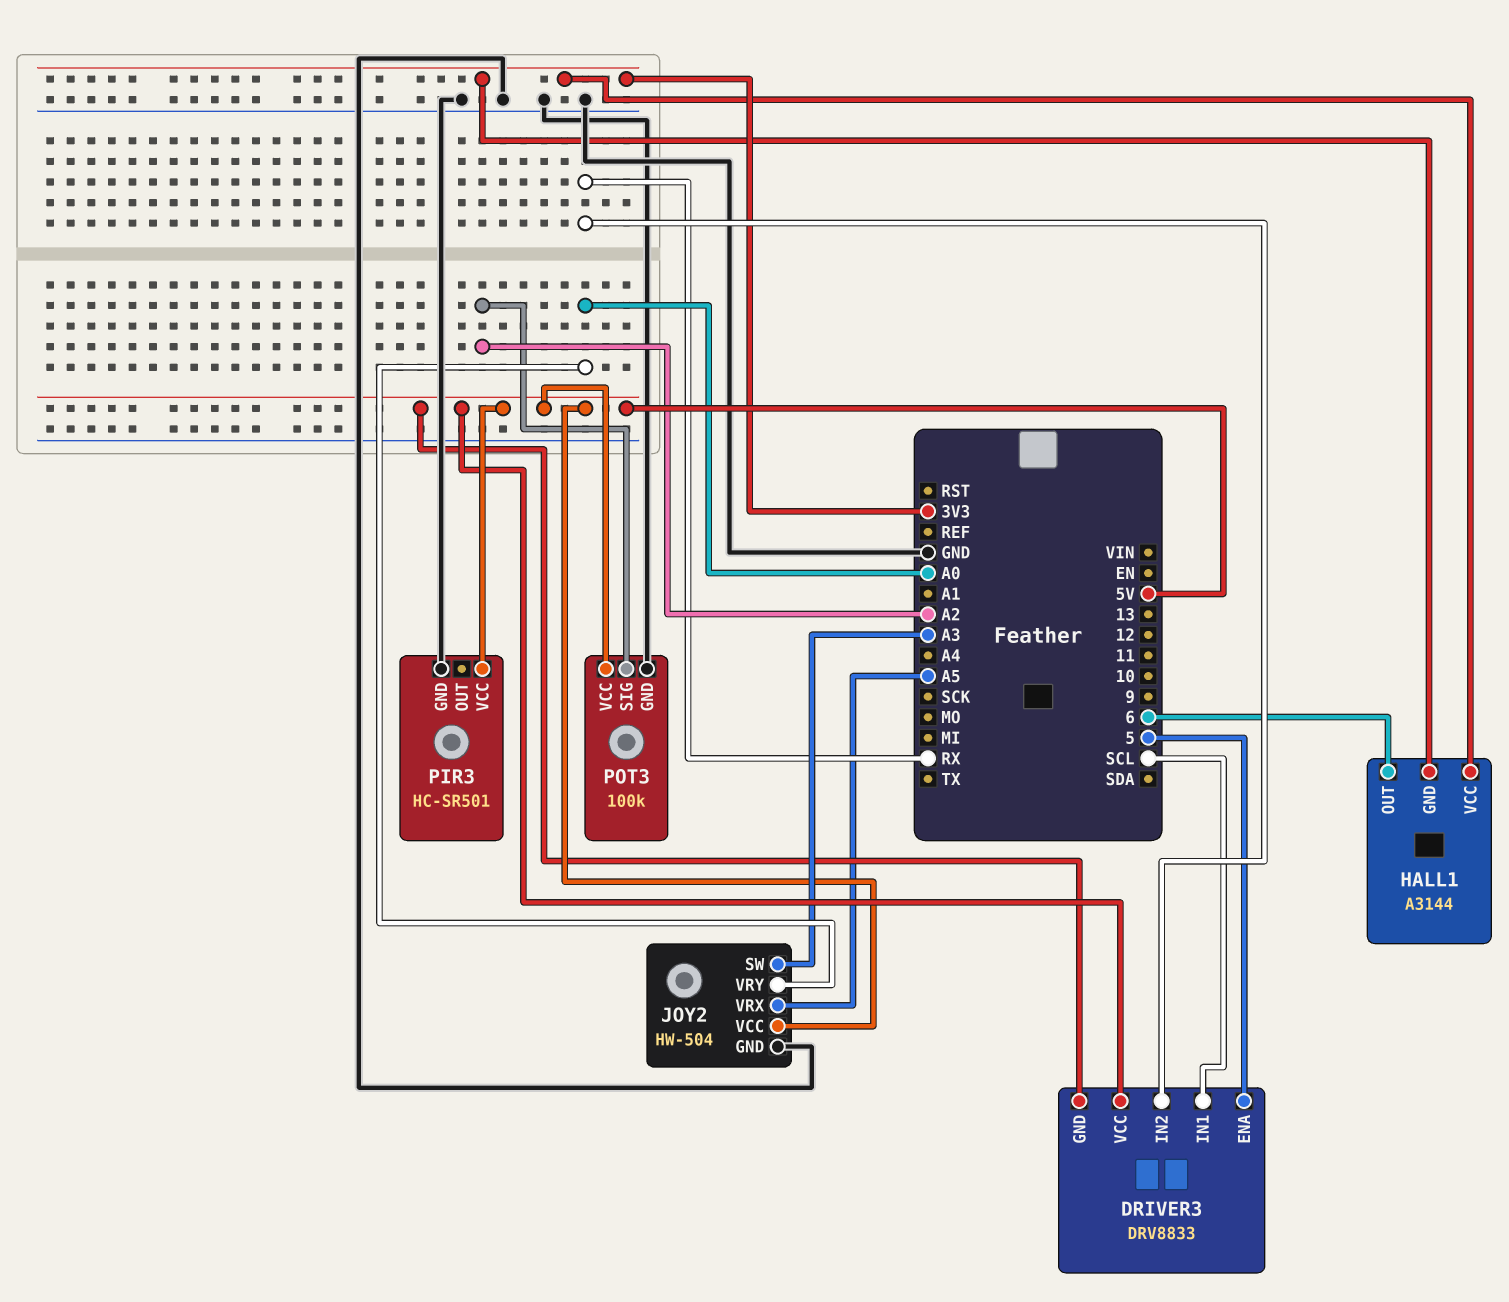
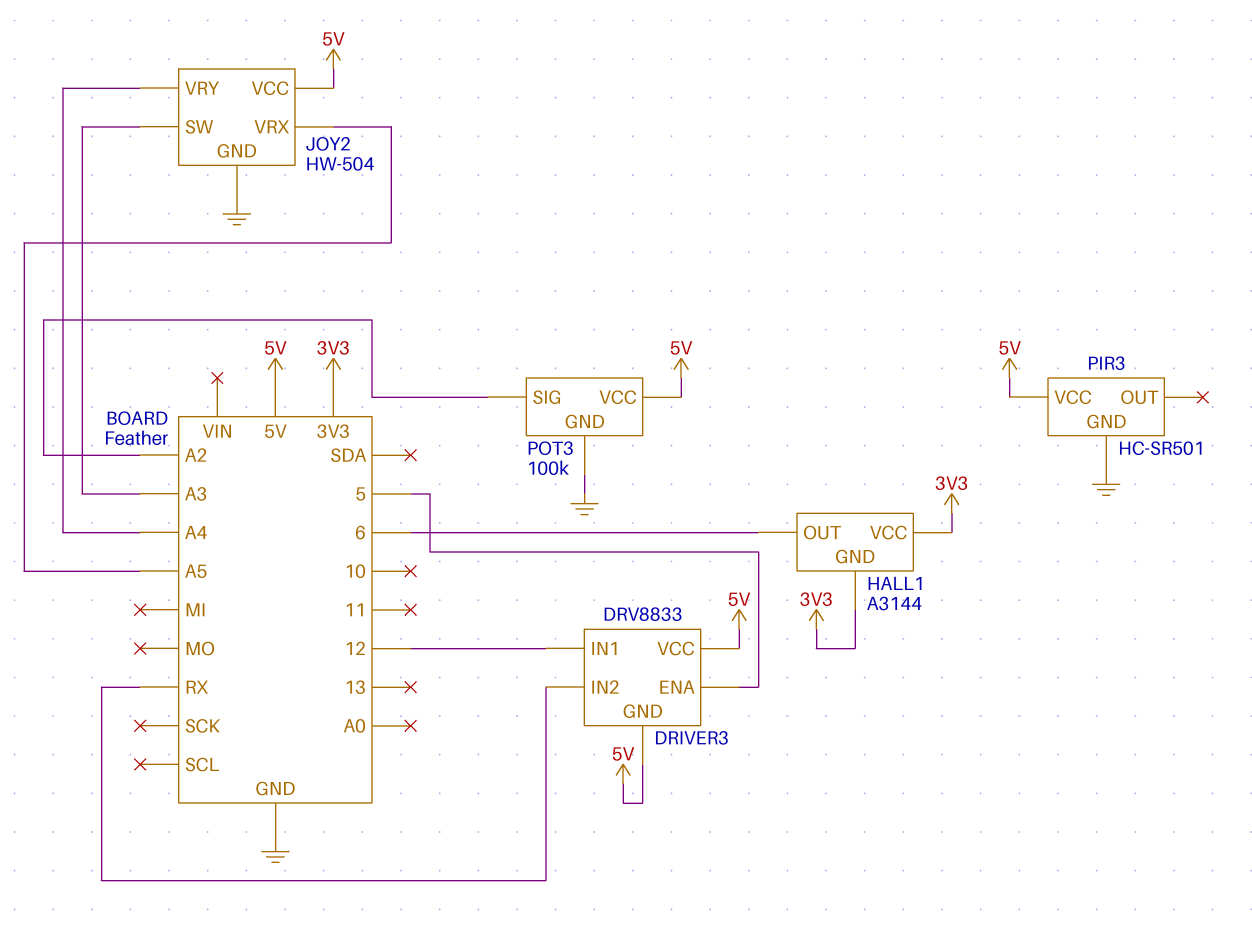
DRIVER3 pin IN1: SCL -> 12
JOY2 pin VRY: A0 -> A4

